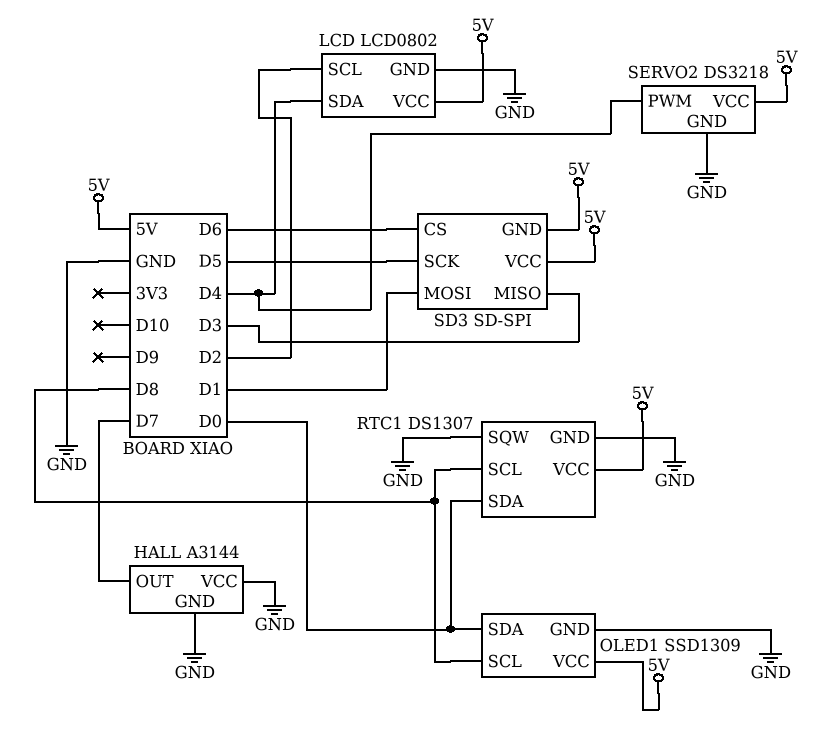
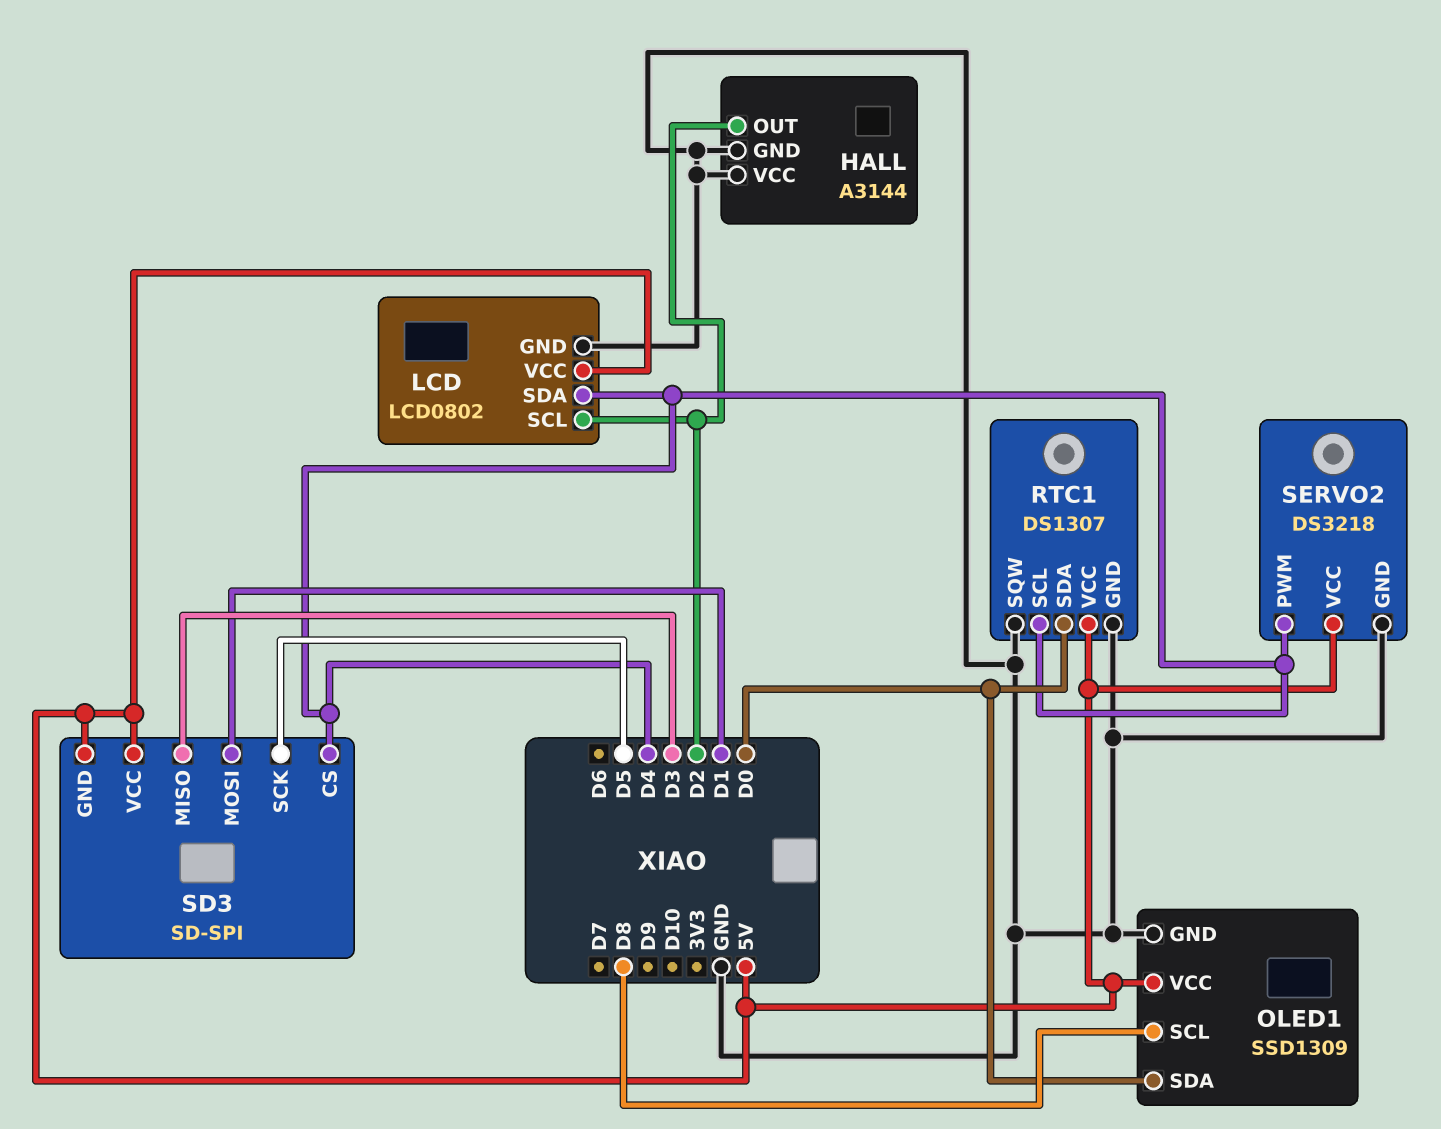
HALL pin OUT: D7 -> D2
RTC1 pin SCL: D8 -> D4
SD3 pin CS: D6 -> D4

